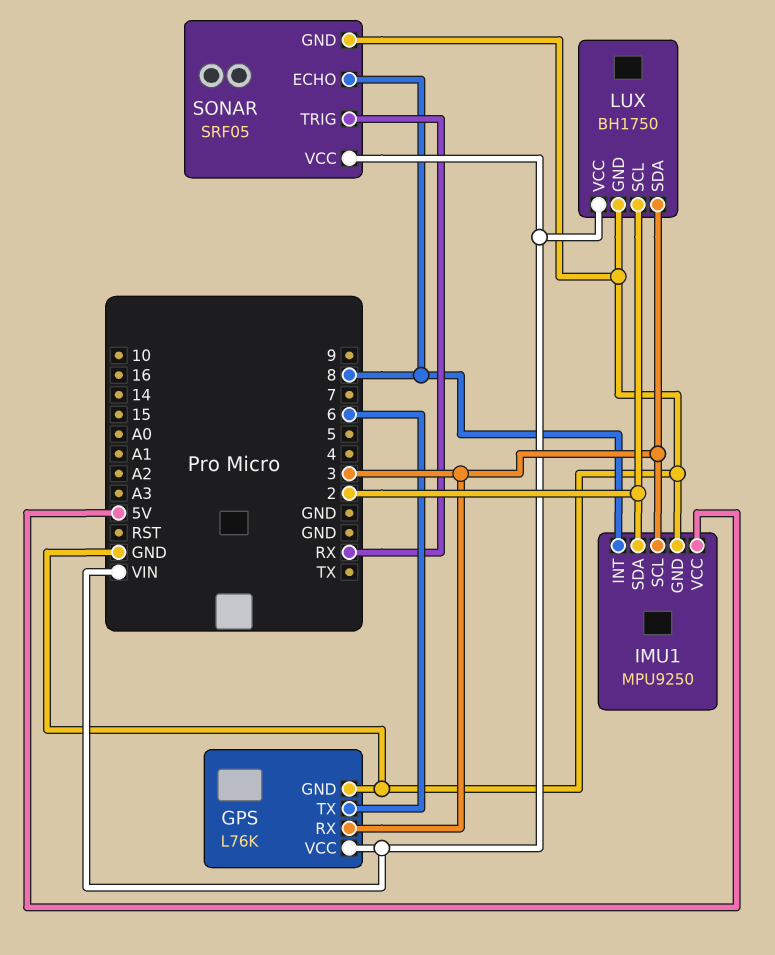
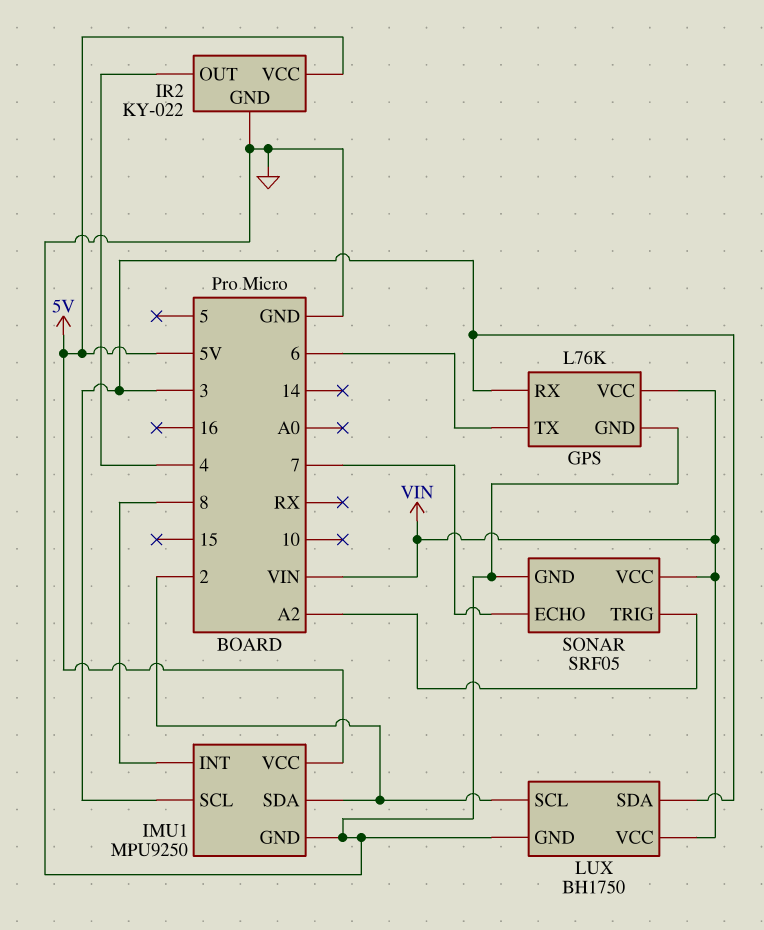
IR2: none -> KY-022
IR2 pin GND: none -> GND
IR2 pin OUT: none -> 4
IR2 pin VCC: none -> 5V
SONAR pin ECHO: 8 -> 7
SONAR pin TRIG: RX -> A2

